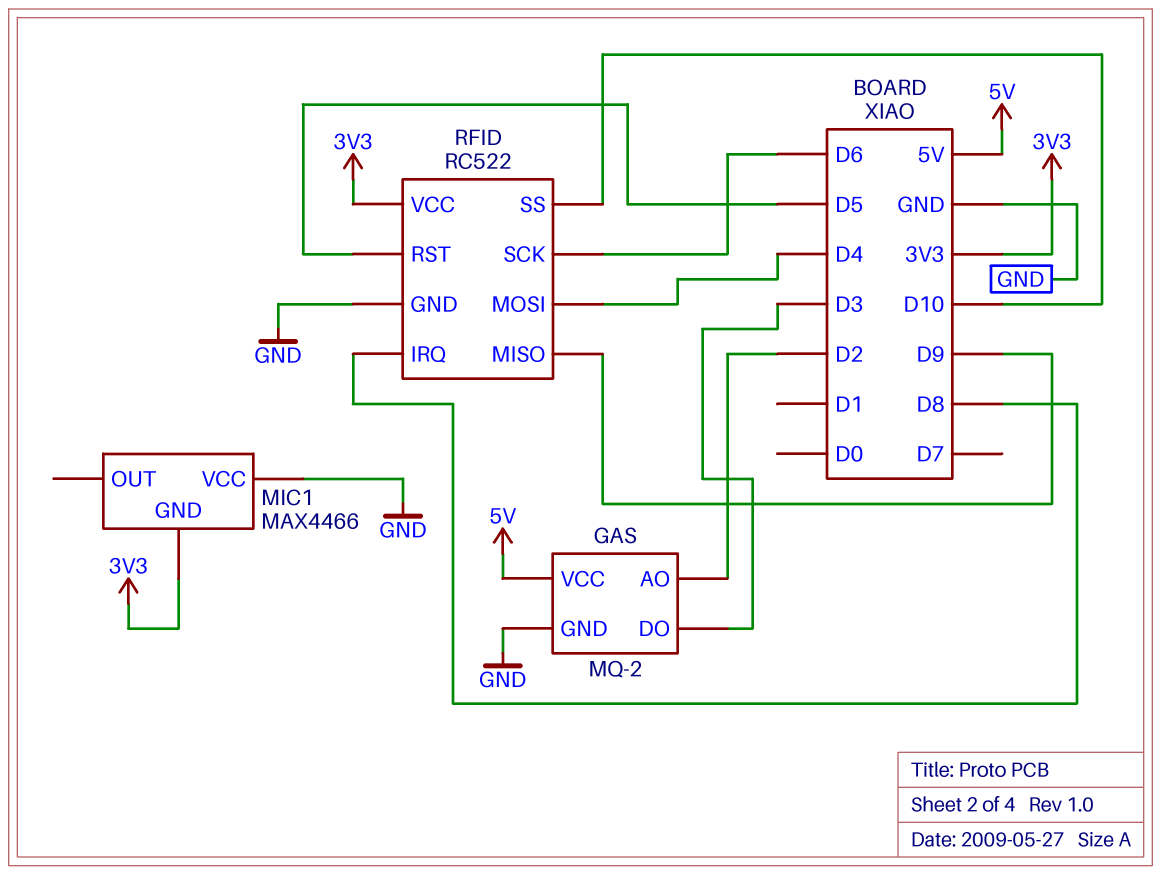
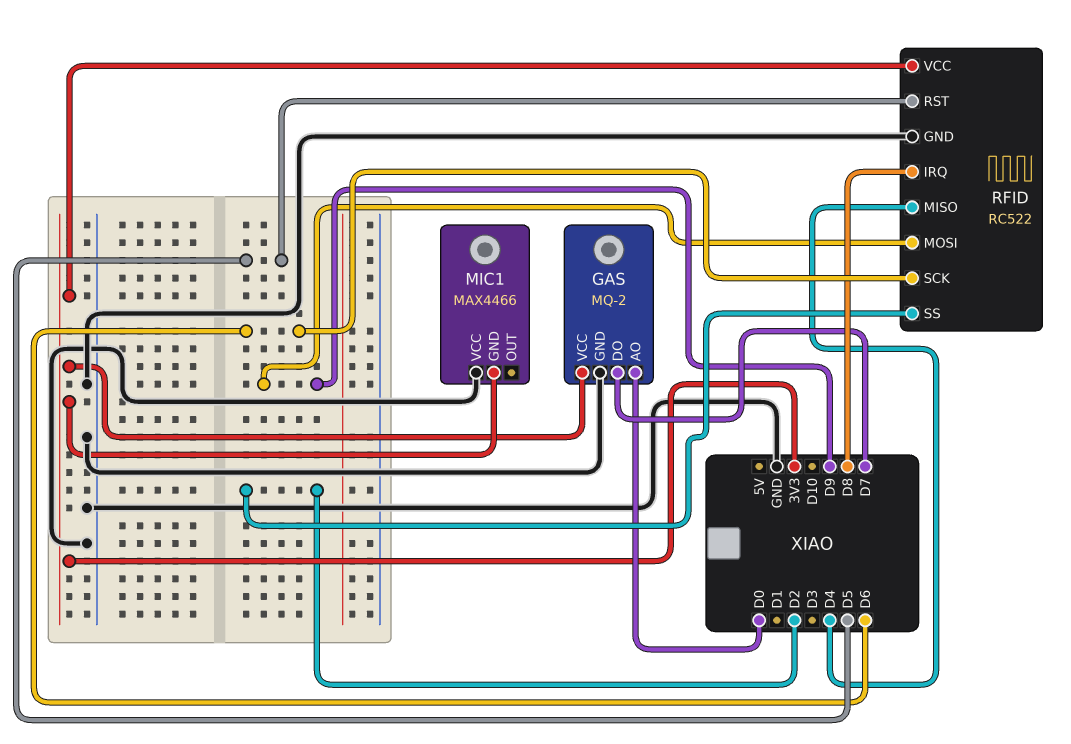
GAS pin AO: D2 -> D0
GAS pin DO: D3 -> D7
GAS pin VCC: 5V -> 3V3
RFID pin MISO: D9 -> D4
RFID pin MOSI: D4 -> D9
RFID pin SS: D10 -> D2

